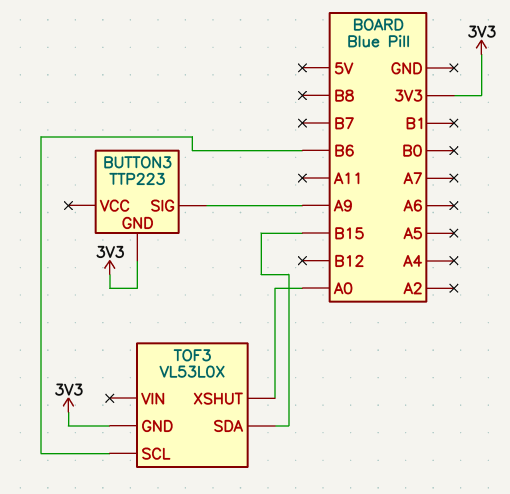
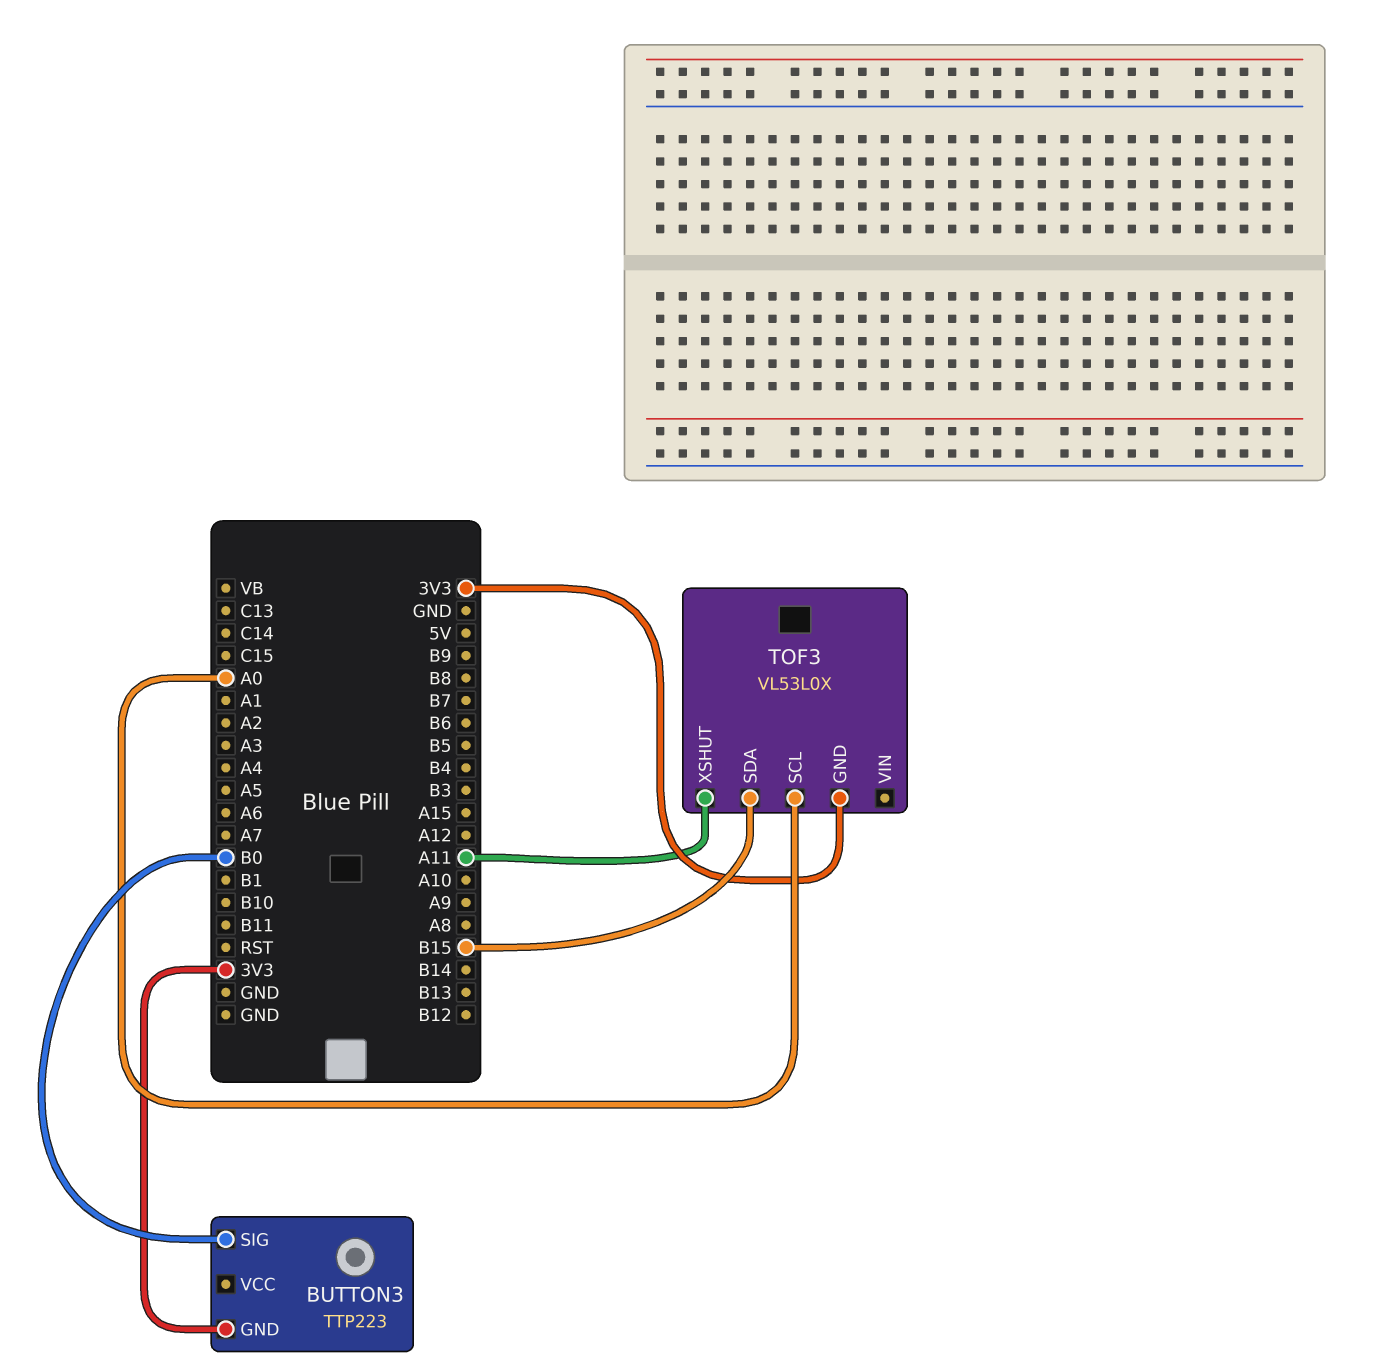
BUTTON3 pin SIG: A9 -> B0
TOF3 pin SCL: B6 -> A0
TOF3 pin XSHUT: A0 -> A11

